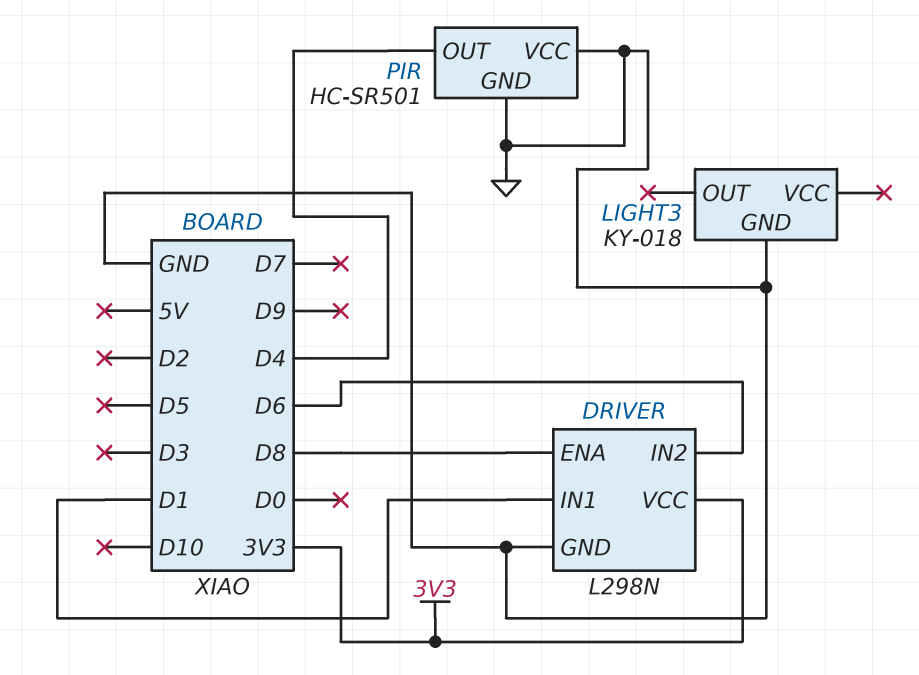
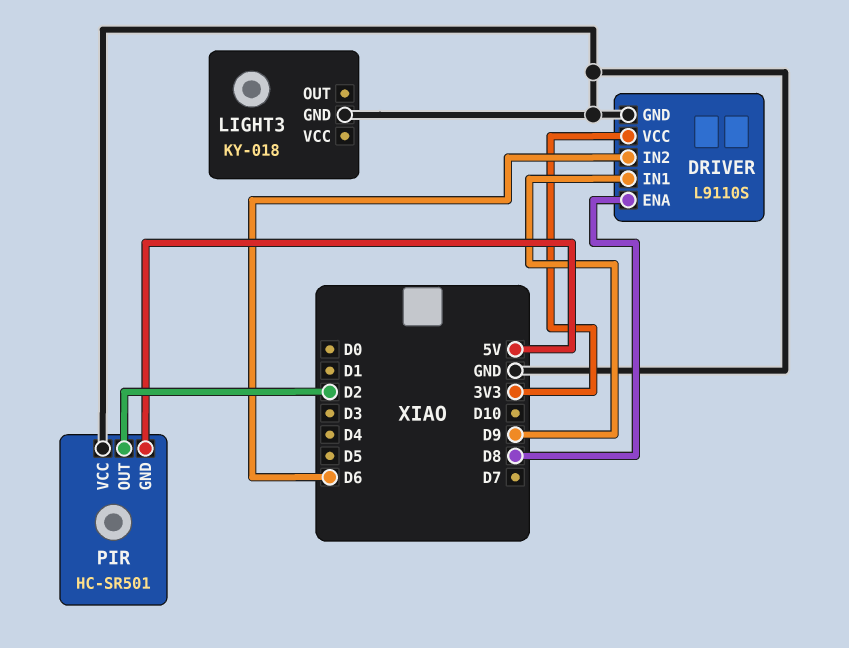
DRIVER: L298N -> L9110S
DRIVER pin IN1: D1 -> D9
PIR pin GND: GND -> 5V
PIR pin OUT: D4 -> D2

